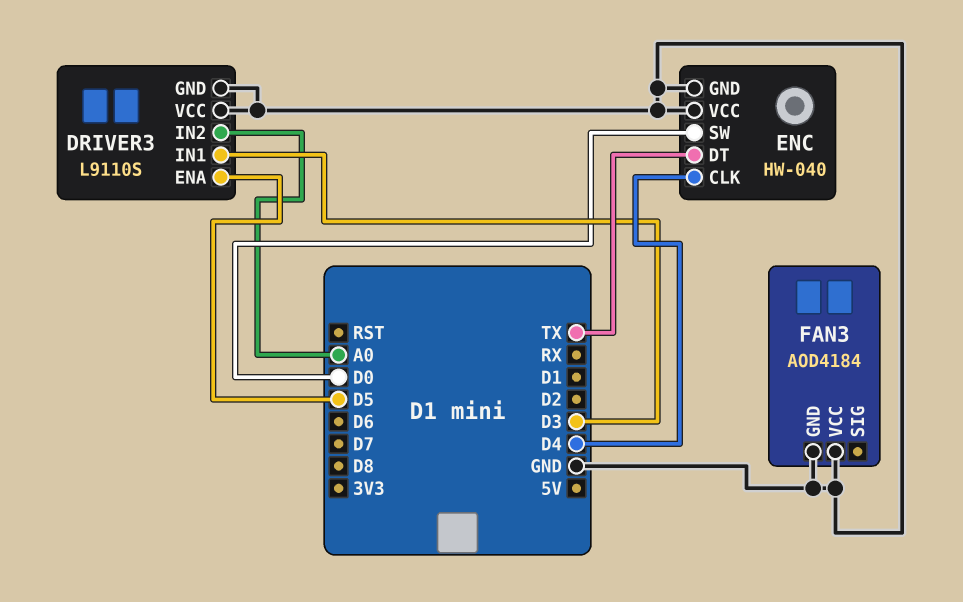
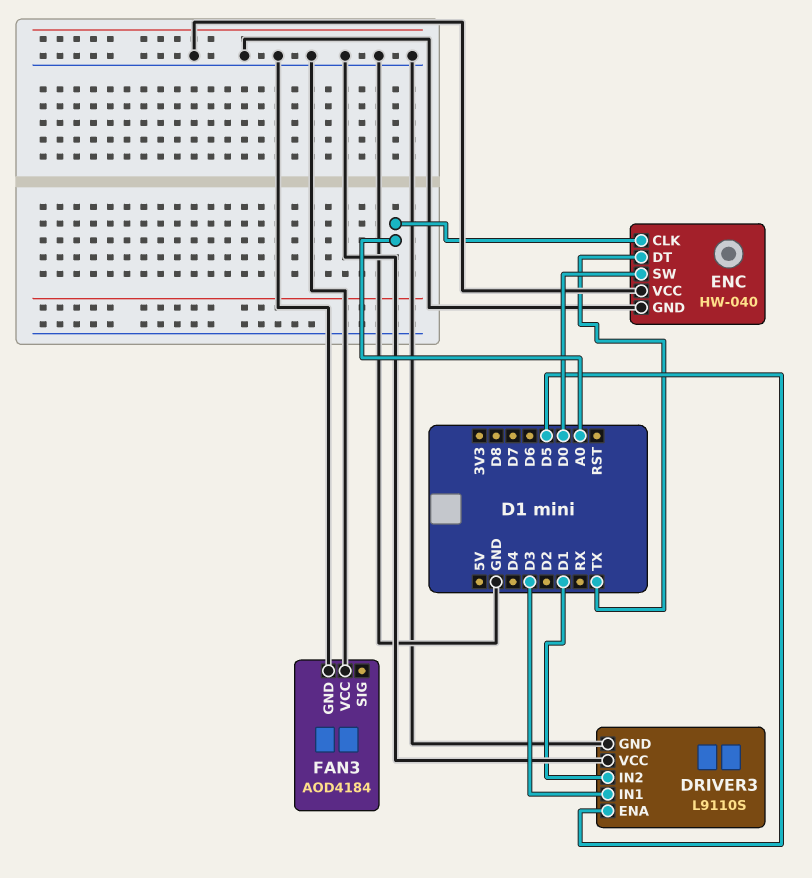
DRIVER3 pin IN2: A0 -> D1
ENC pin CLK: D4 -> A0

